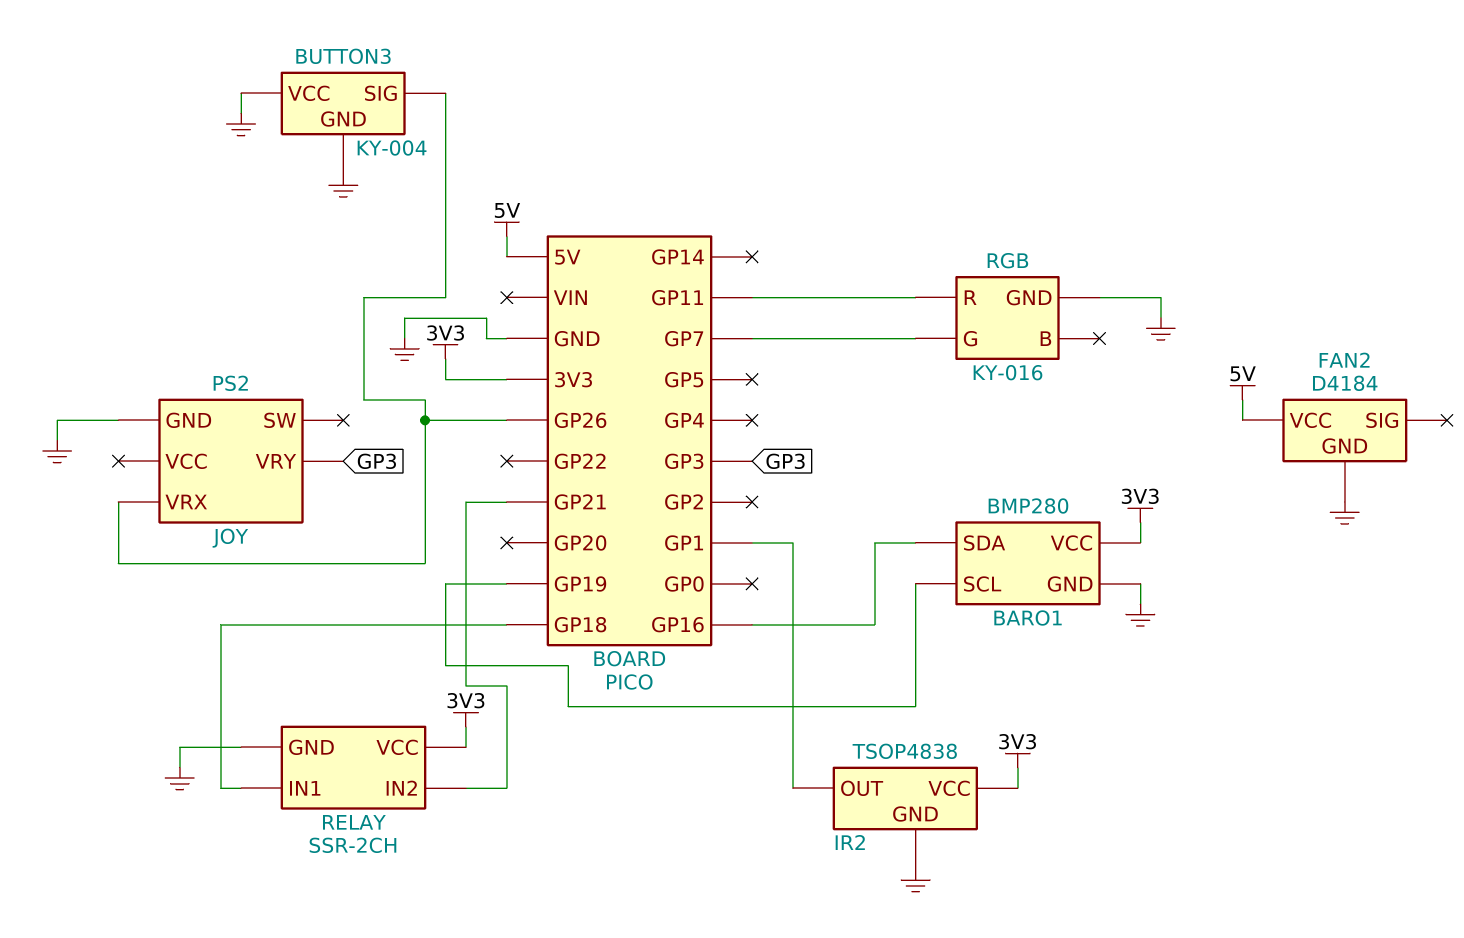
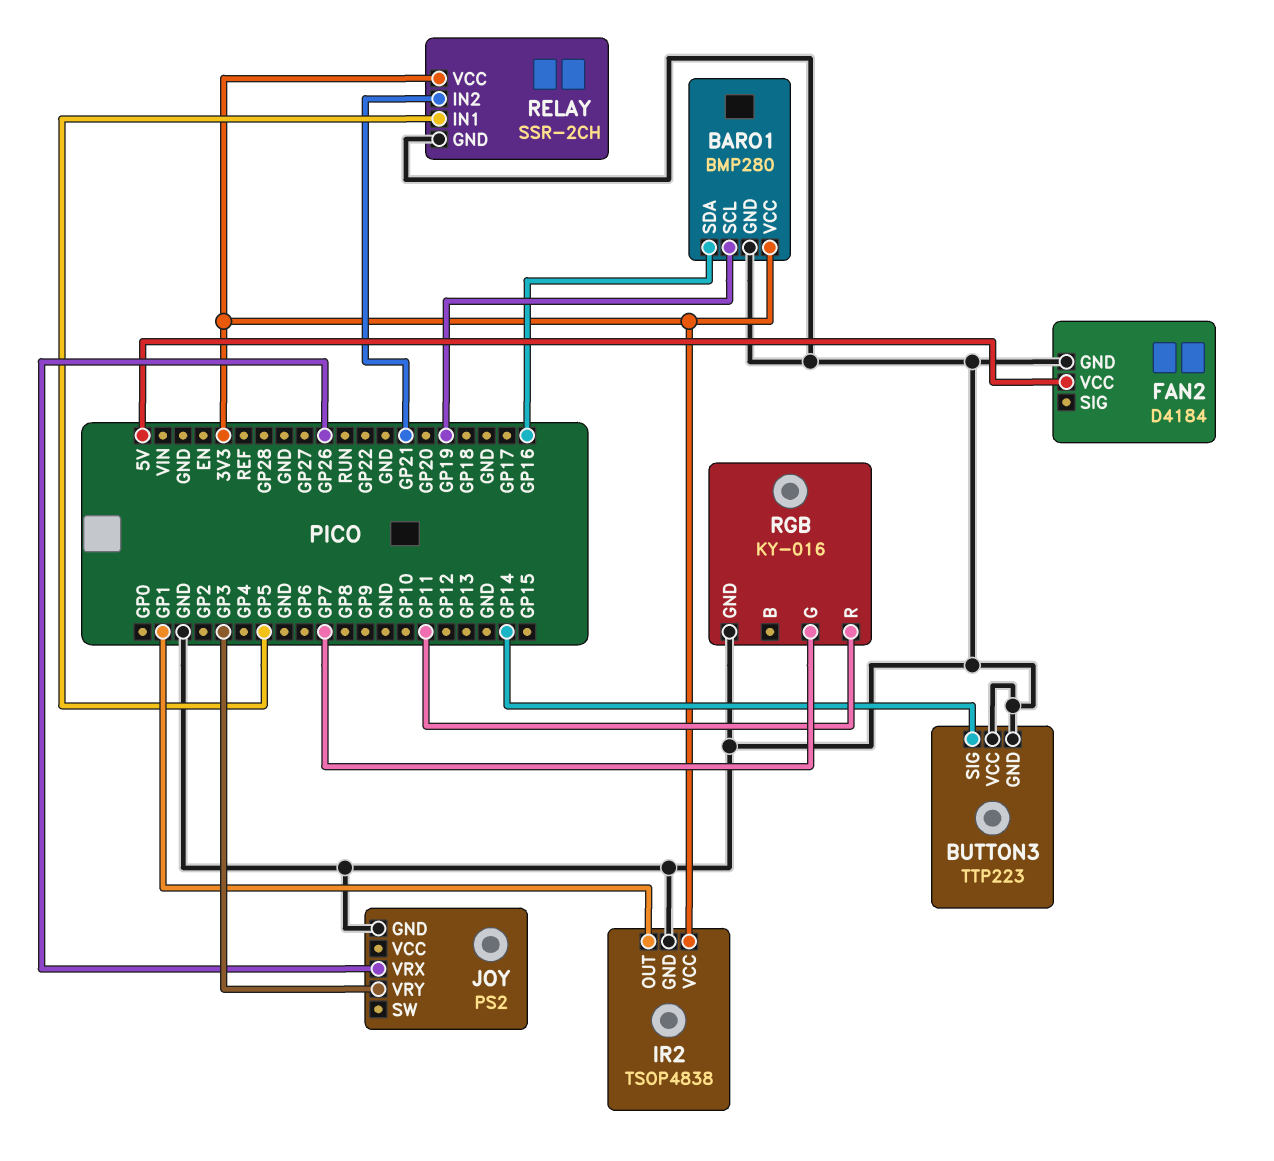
BUTTON3: KY-004 -> TTP223
BUTTON3 pin SIG: GP26 -> GP14
RELAY pin IN1: GP18 -> GP5

